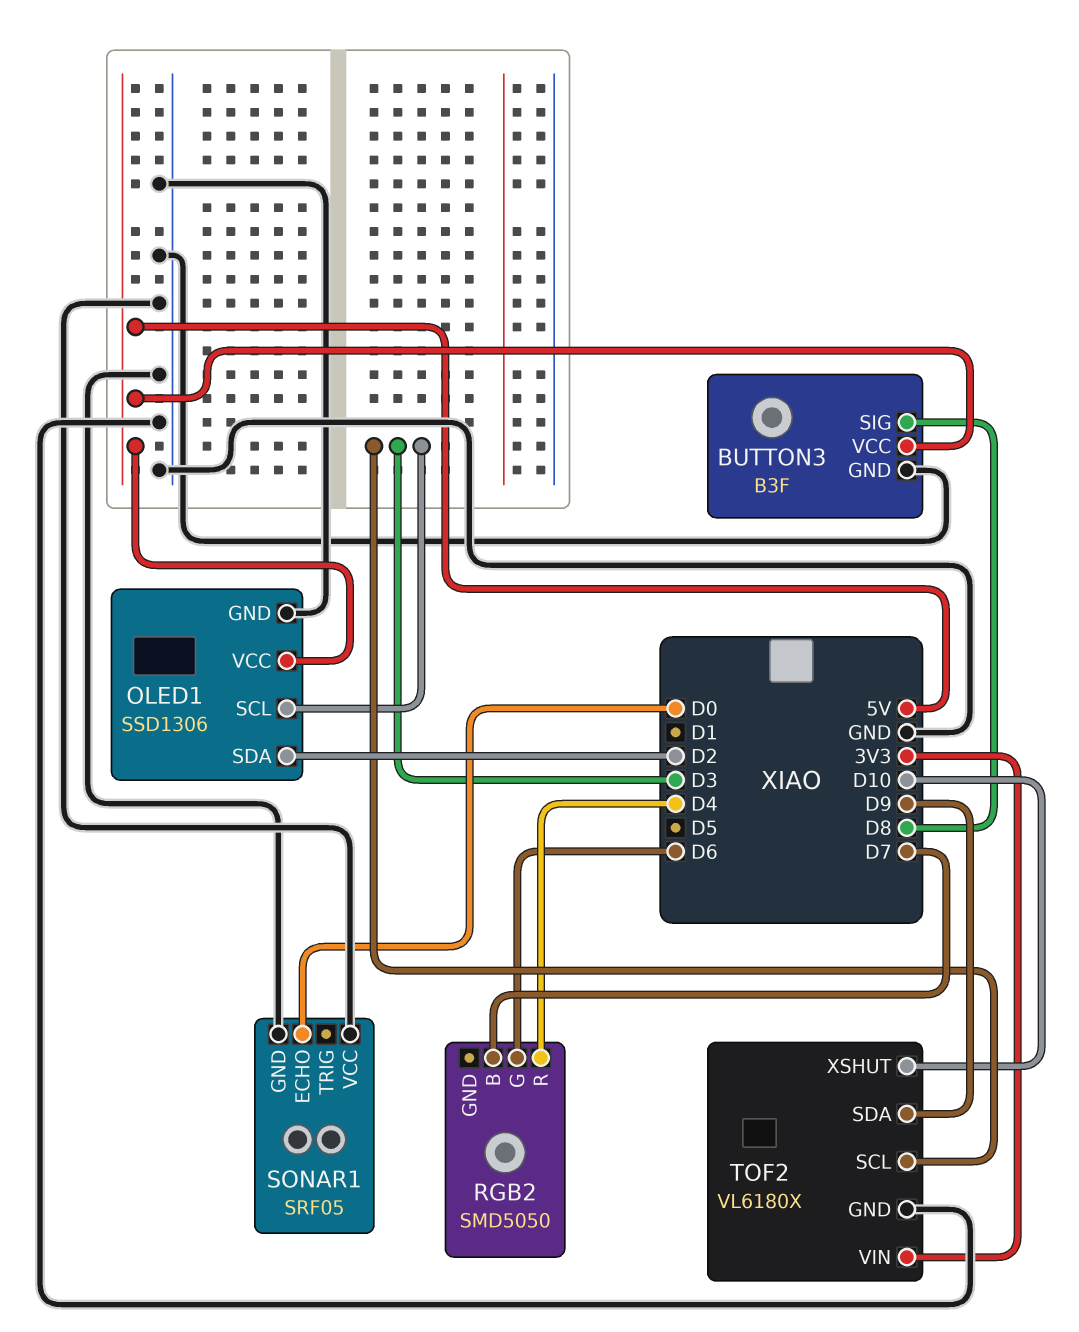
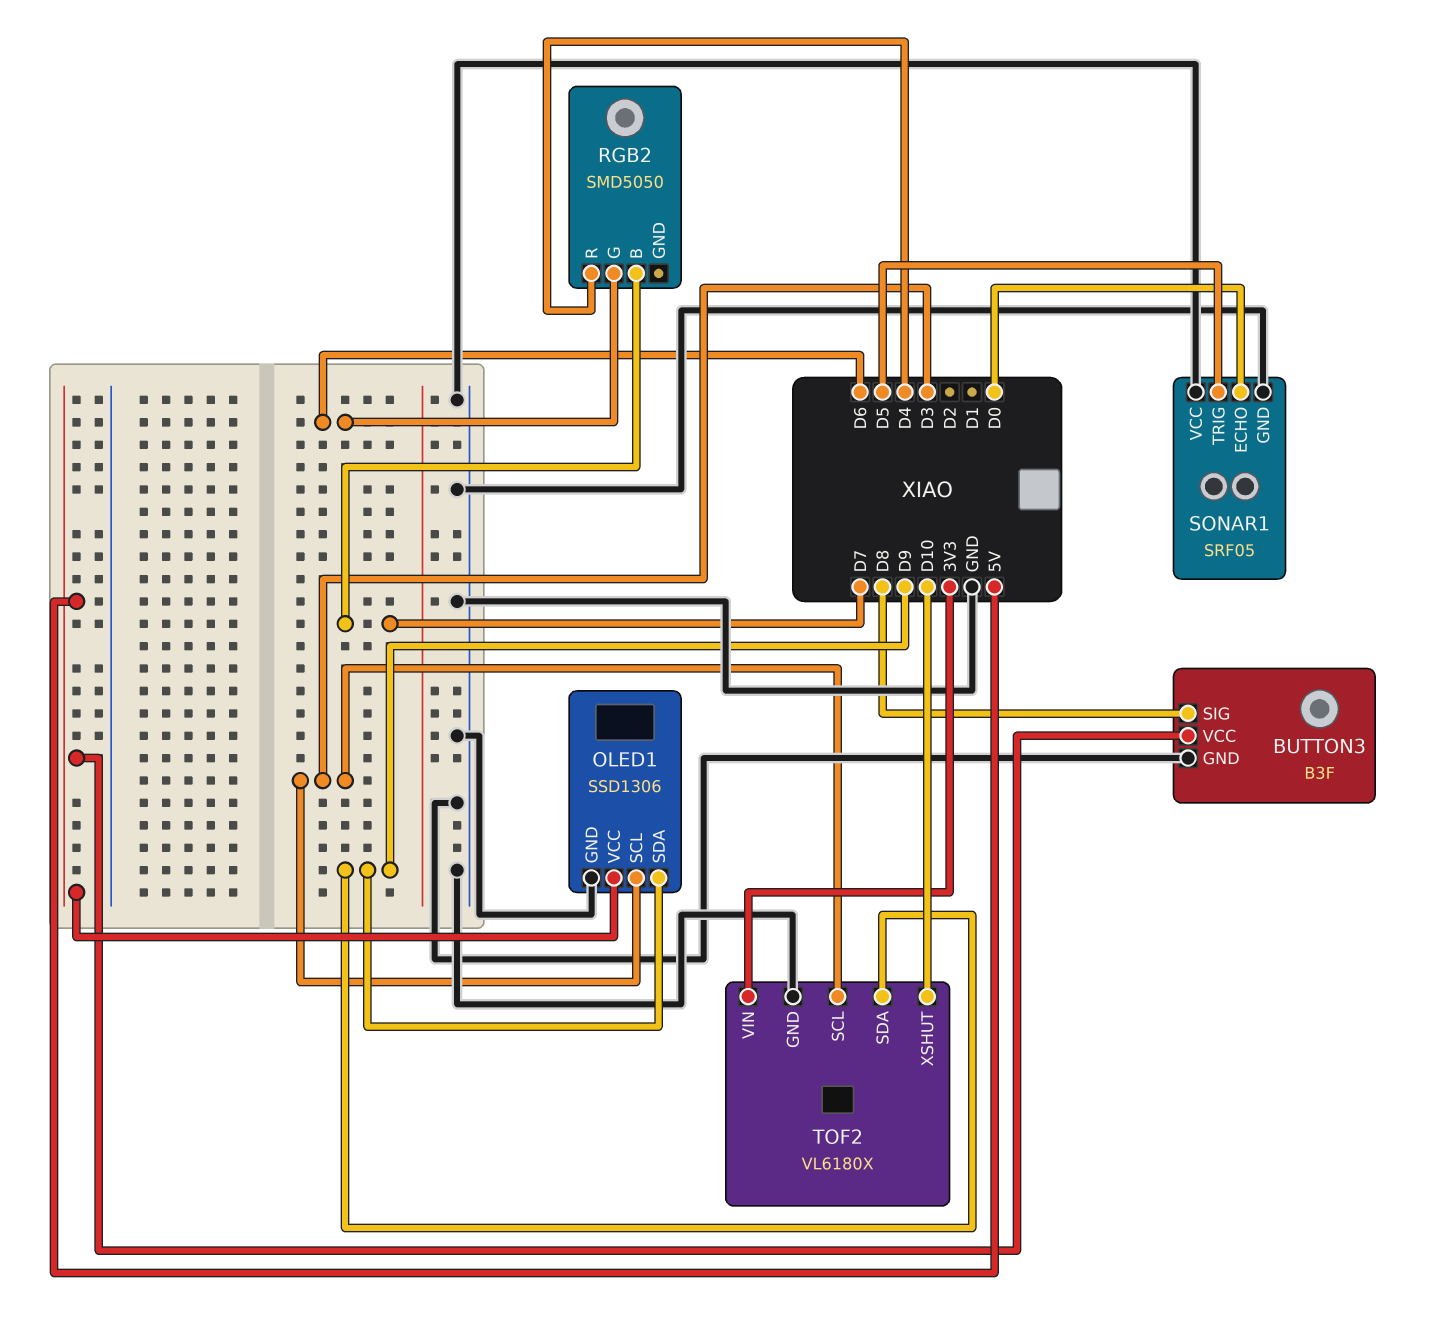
OLED1 pin SDA: D2 -> D9
SONAR1 pin TRIG: none -> D5

